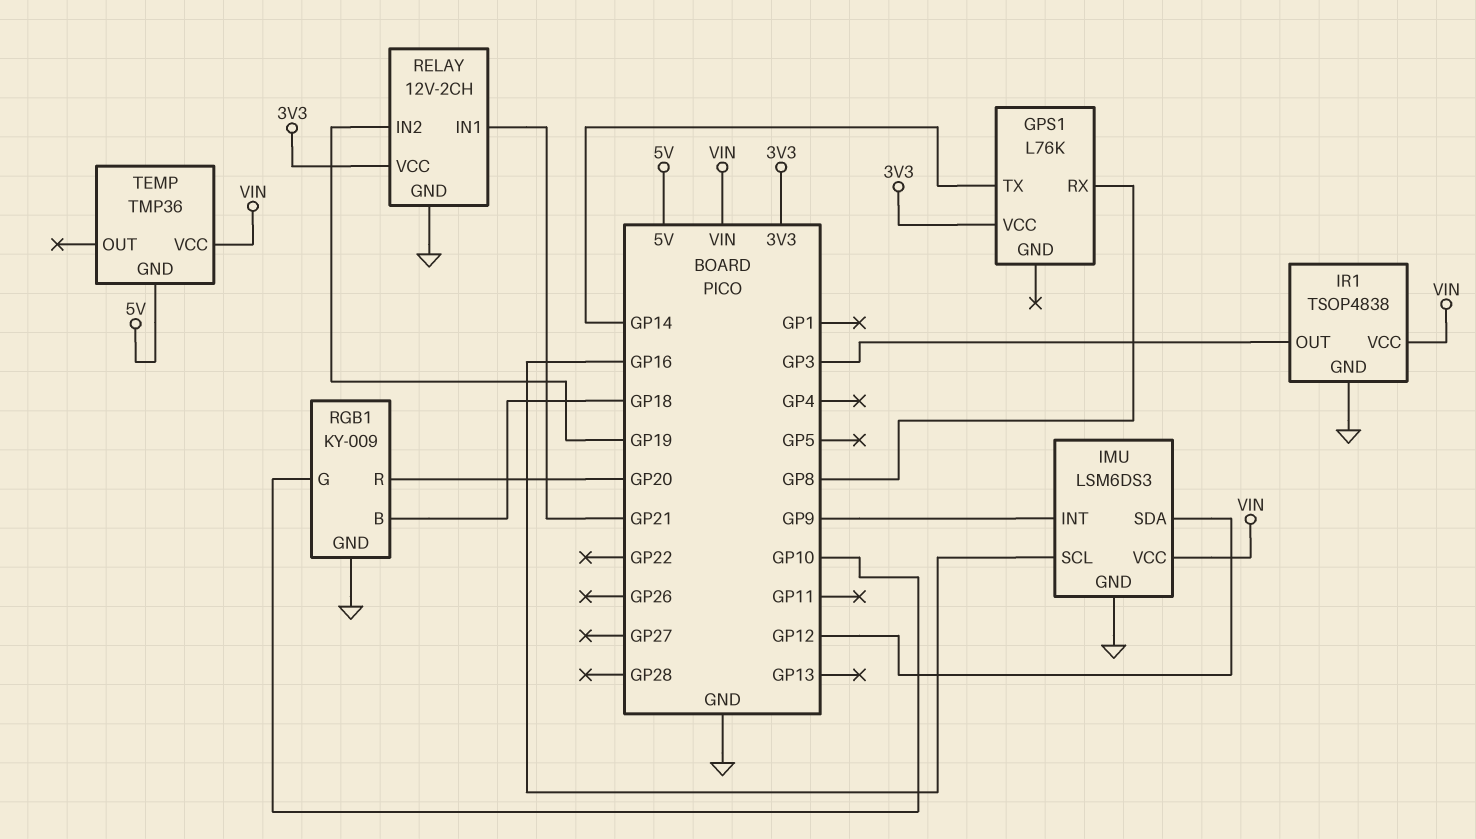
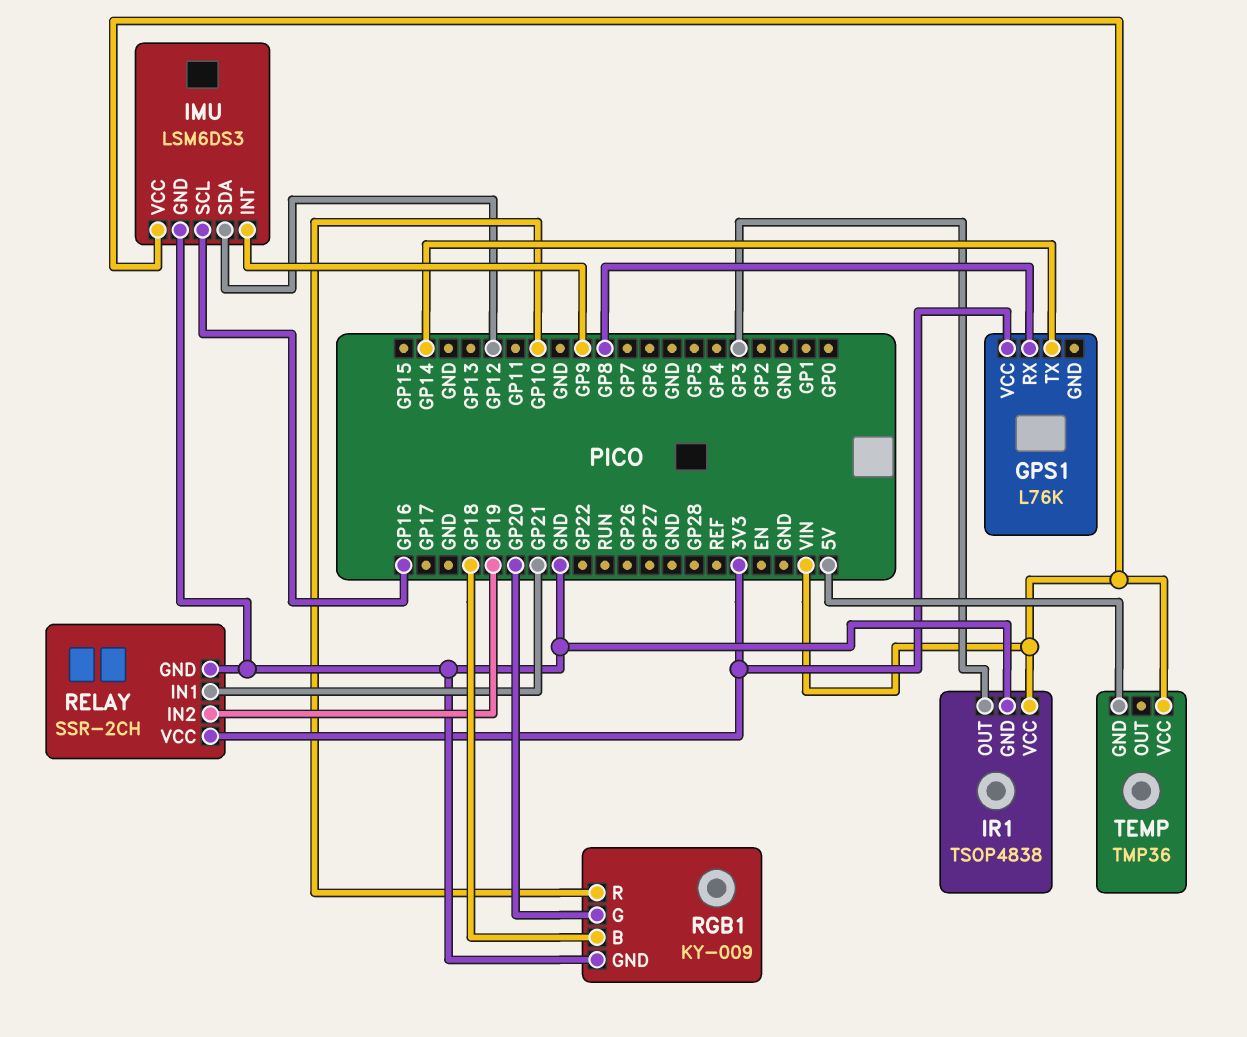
RELAY: 12V-2CH -> SSR-2CH
RGB1 pin G: GP10 -> GP20
RGB1 pin R: GP20 -> GP10

